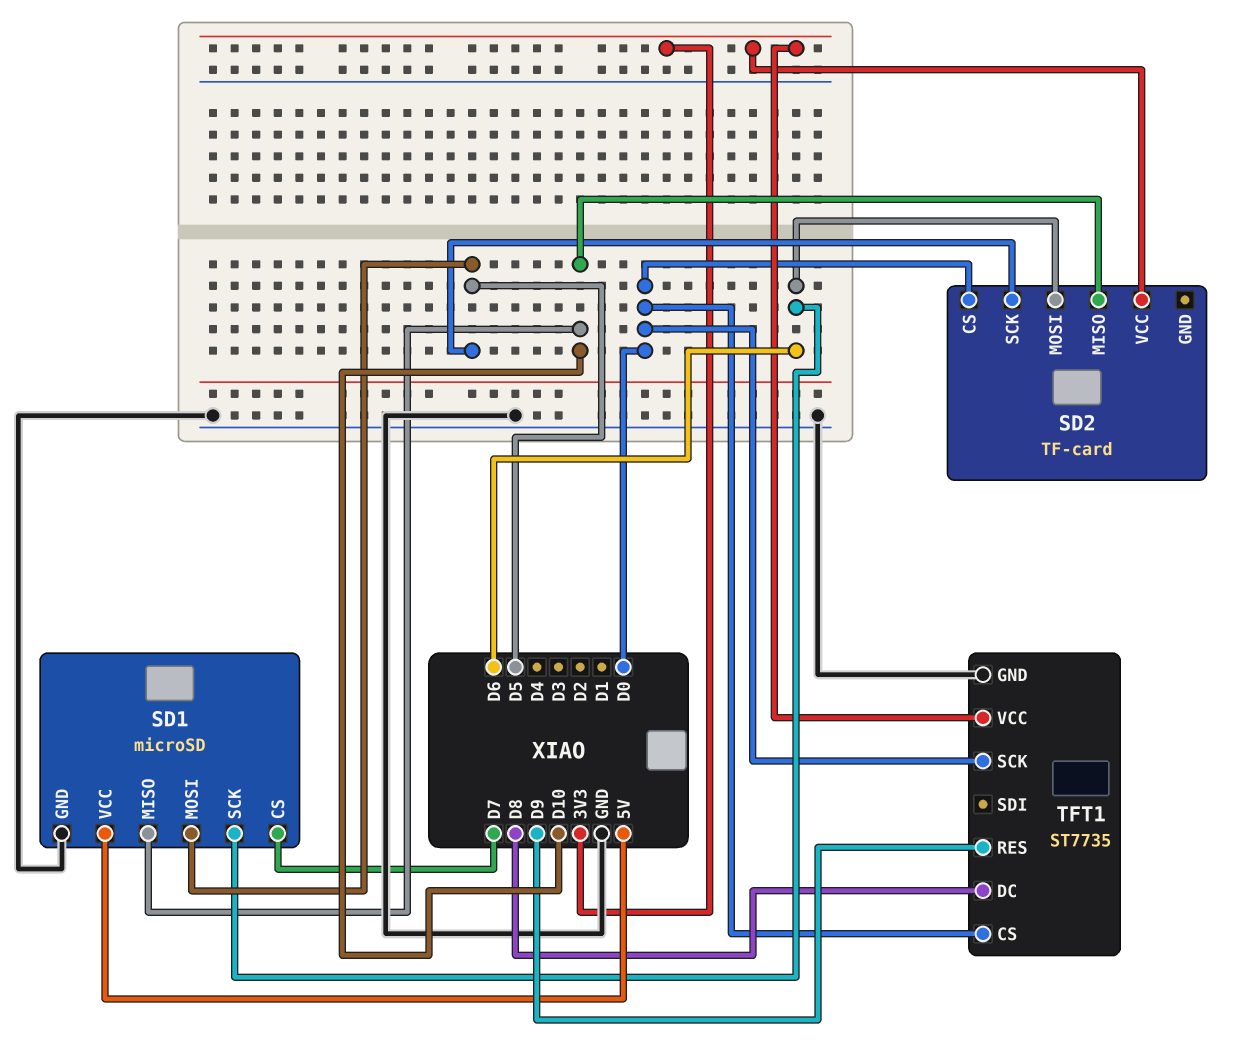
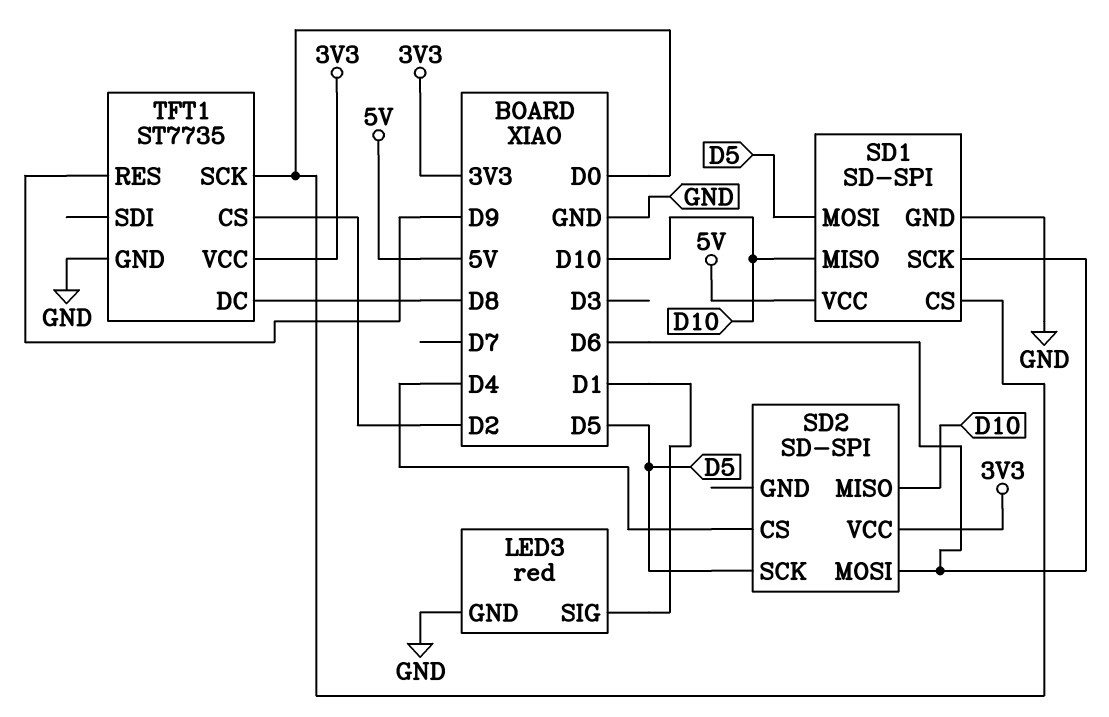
LED3: none -> red
LED3 pin GND: none -> GND
LED3 pin SIG: none -> D1
SD1: microSD -> SD-SPI
SD1 pin CS: D7 -> D0
SD2: TF-card -> SD-SPI
SD2 pin CS: D0 -> D4
TFT1 pin CS: D0 -> D2

